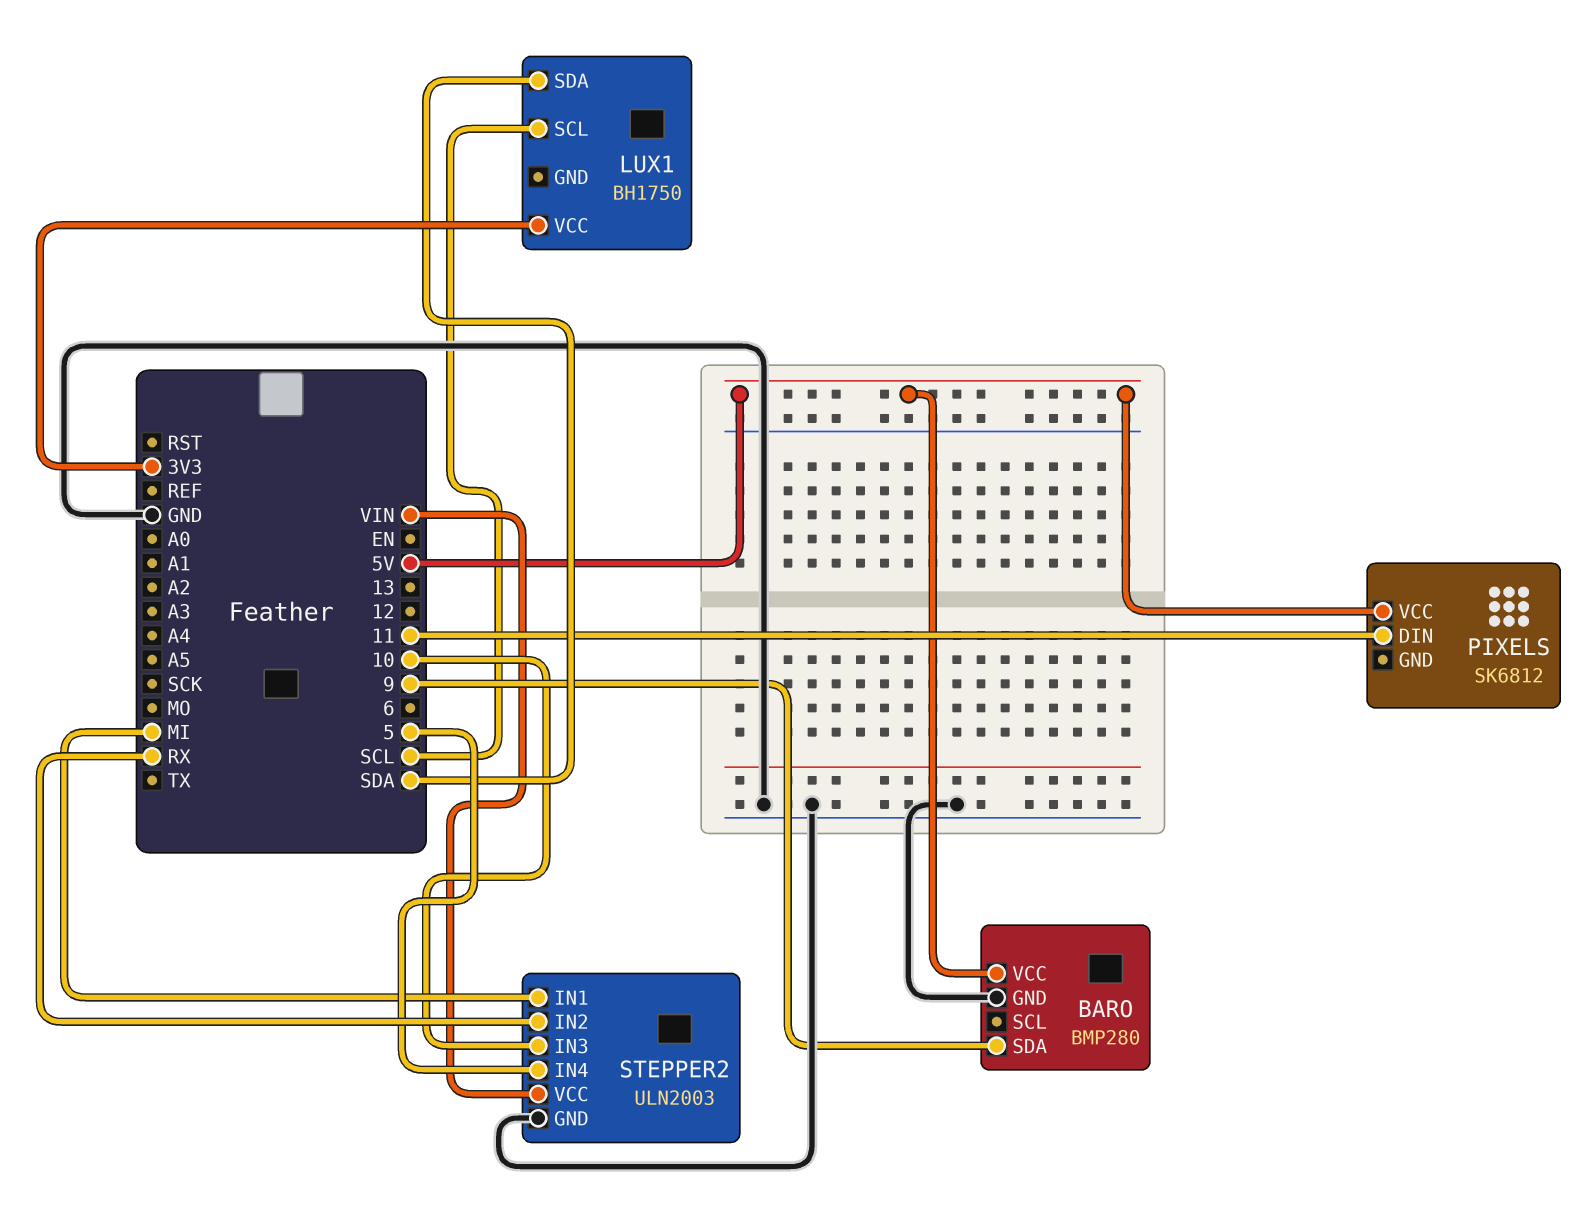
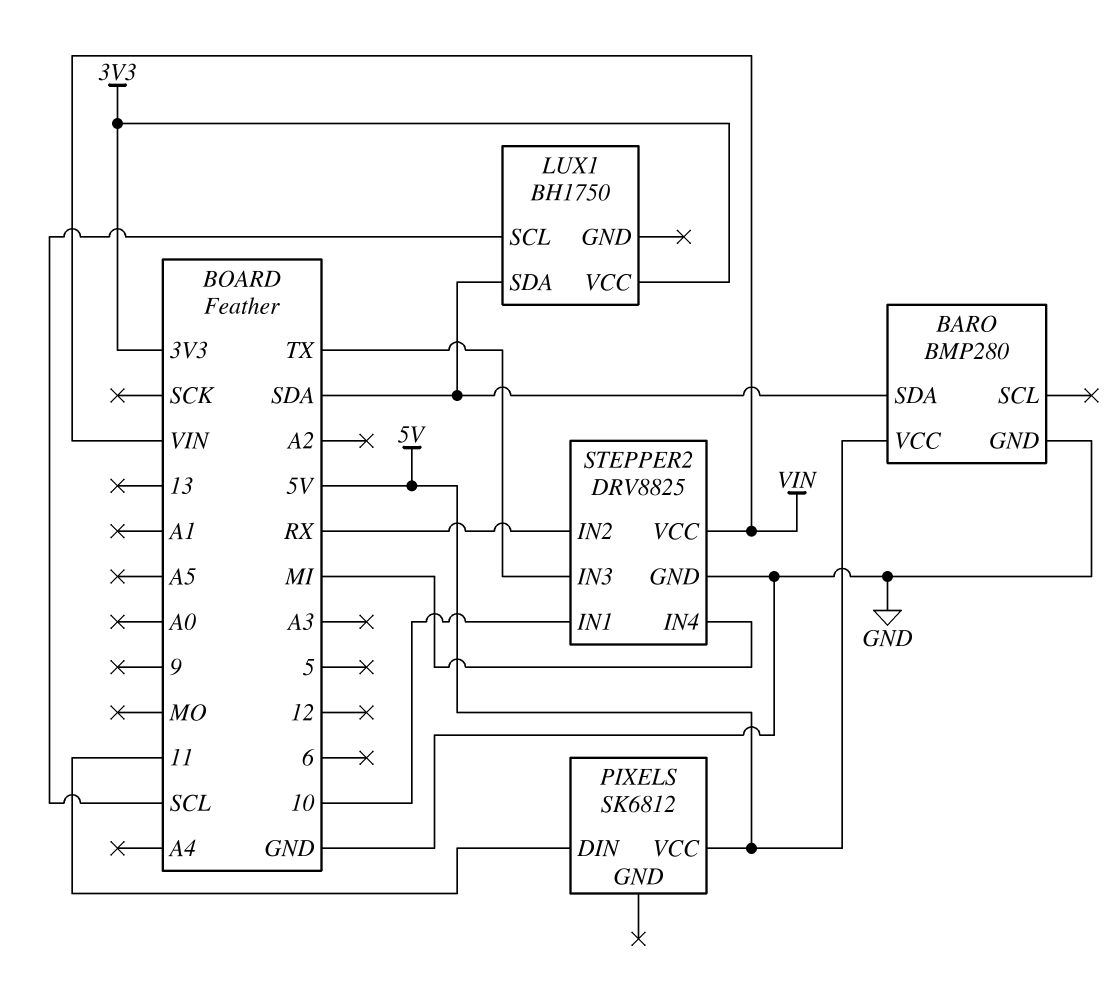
BARO pin SDA: 9 -> SDA
STEPPER2: ULN2003 -> DRV8825
STEPPER2 pin IN1: MI -> 10
STEPPER2 pin IN3: 10 -> TX
STEPPER2 pin IN4: 5 -> MI

